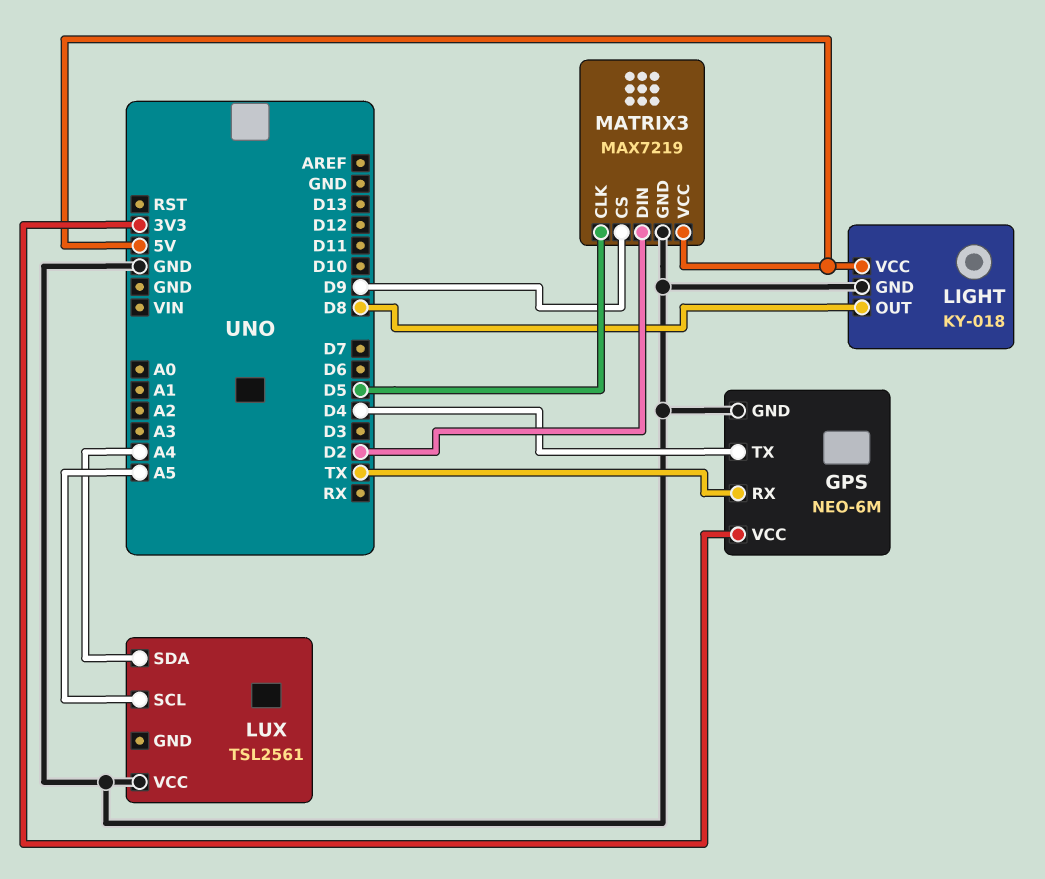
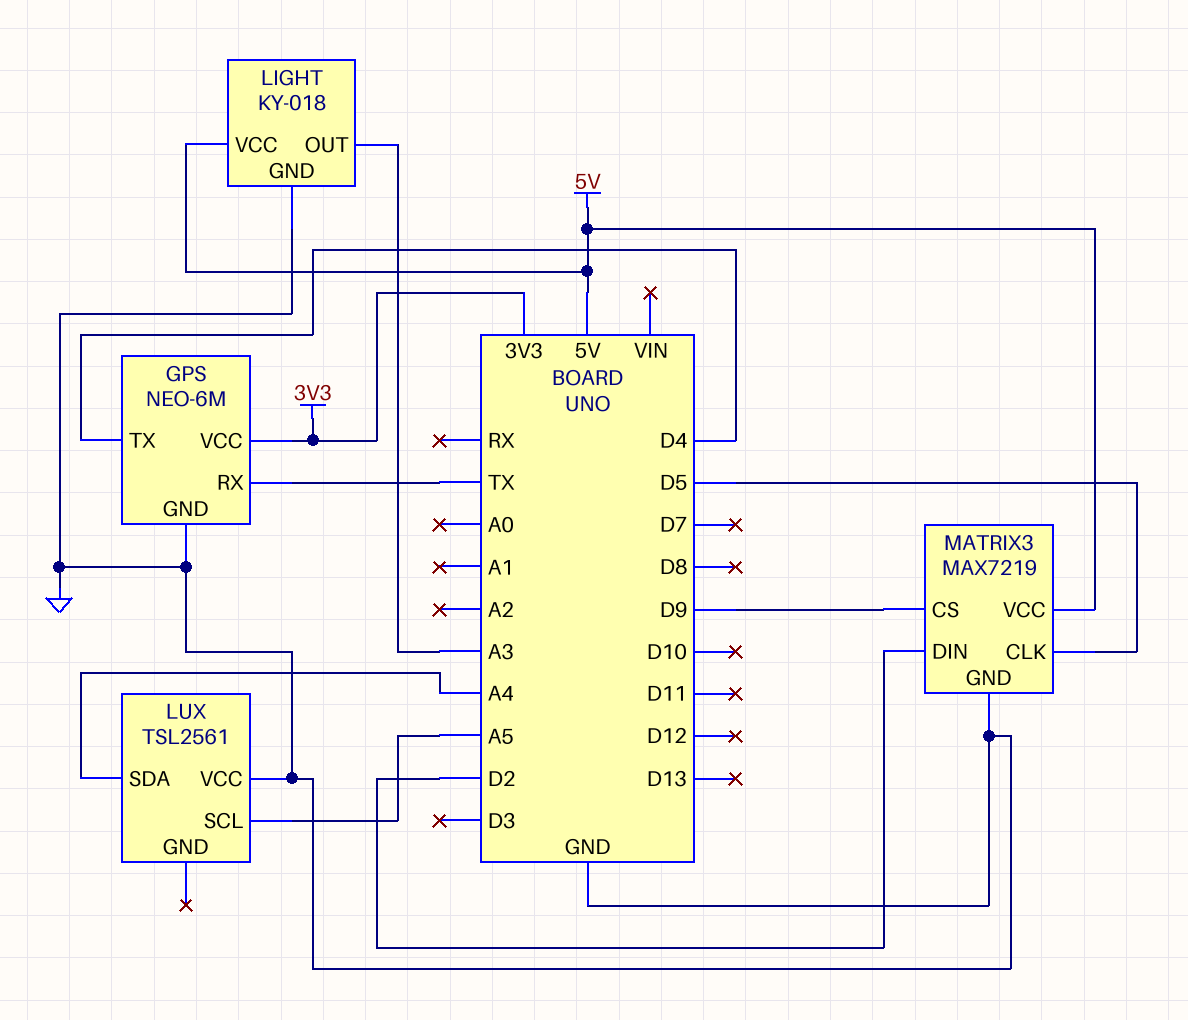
LIGHT pin OUT: D8 -> A3

